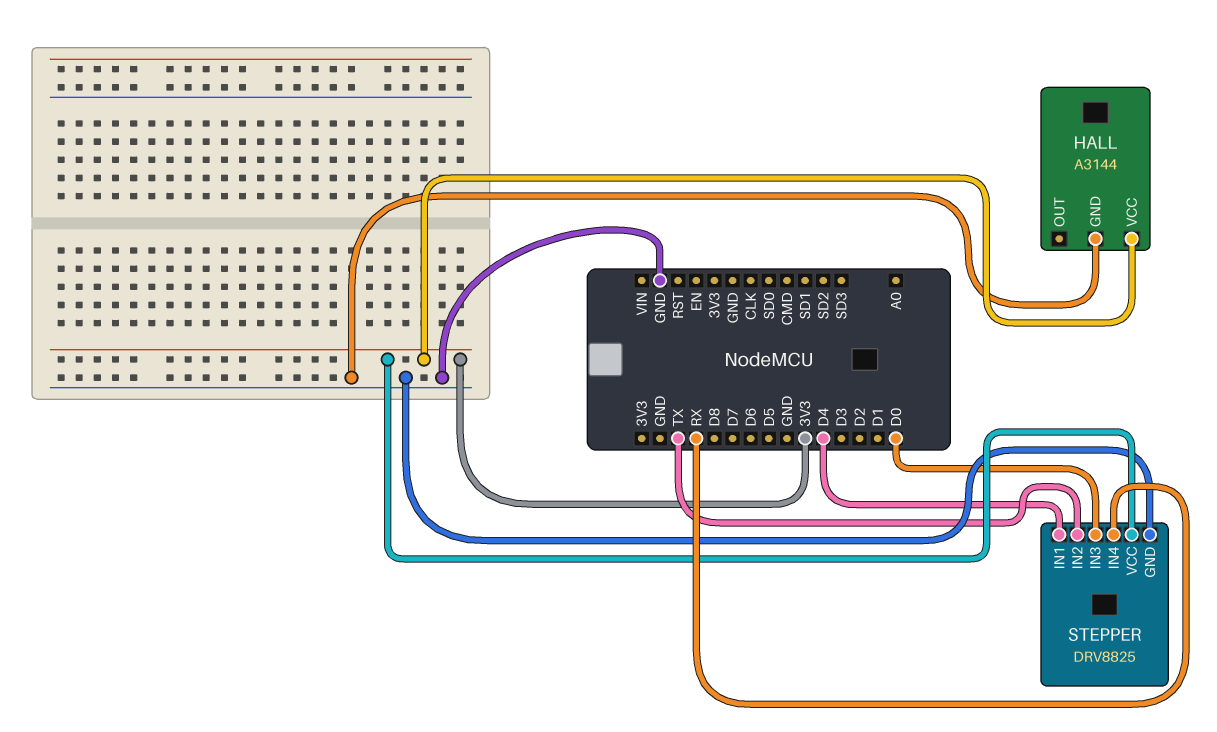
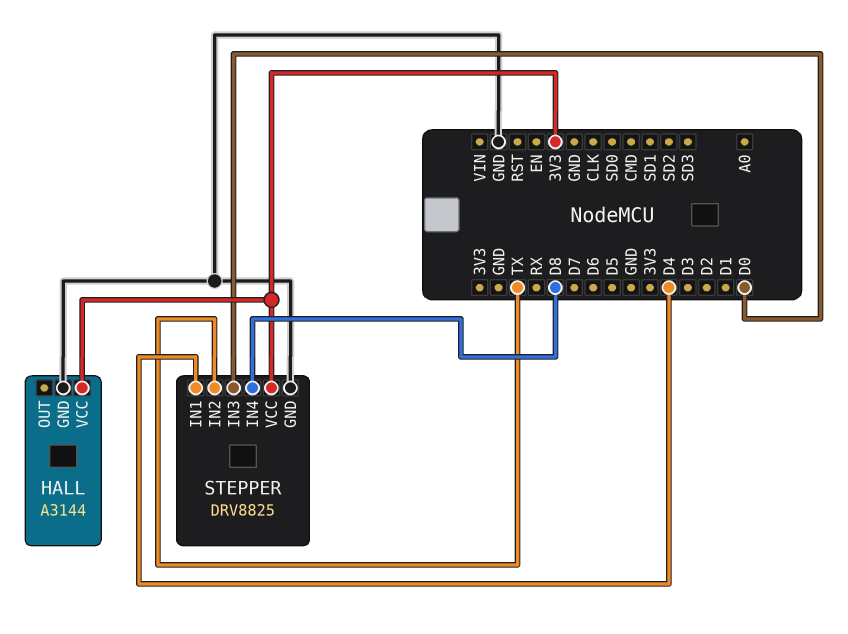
STEPPER pin IN4: RX -> D8

